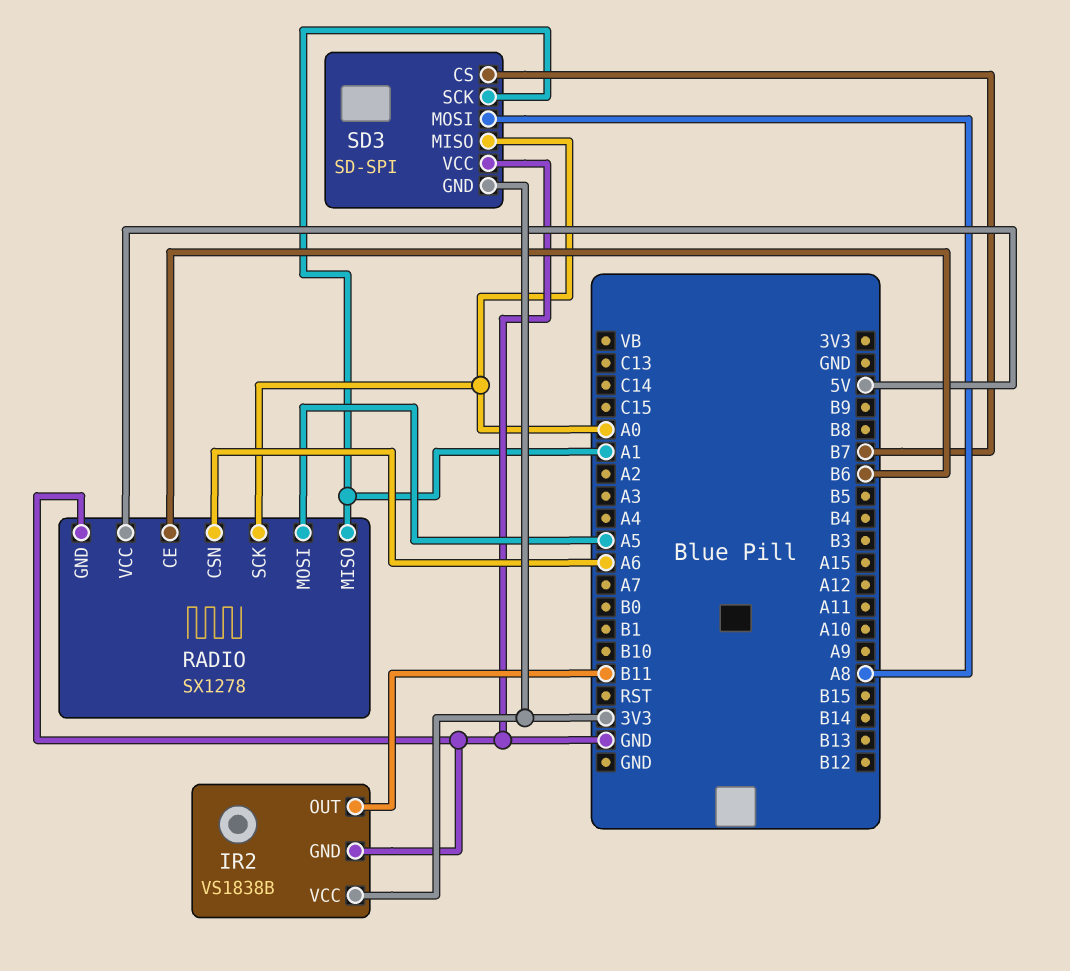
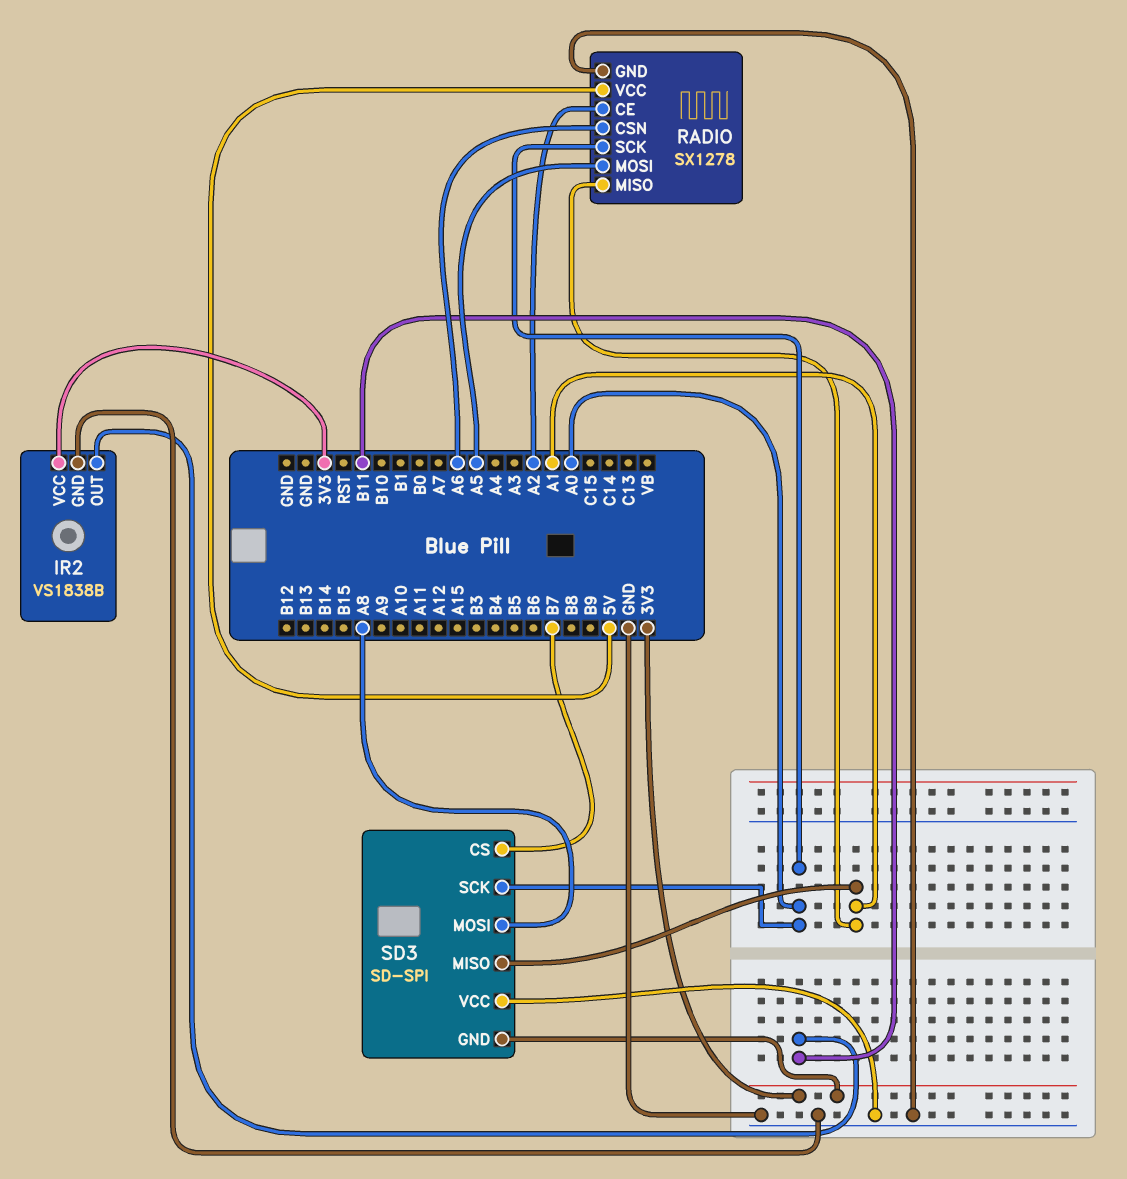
RADIO pin CE: B6 -> A2
SD3 pin MISO: A0 -> A1
SD3 pin SCK: A1 -> A0

